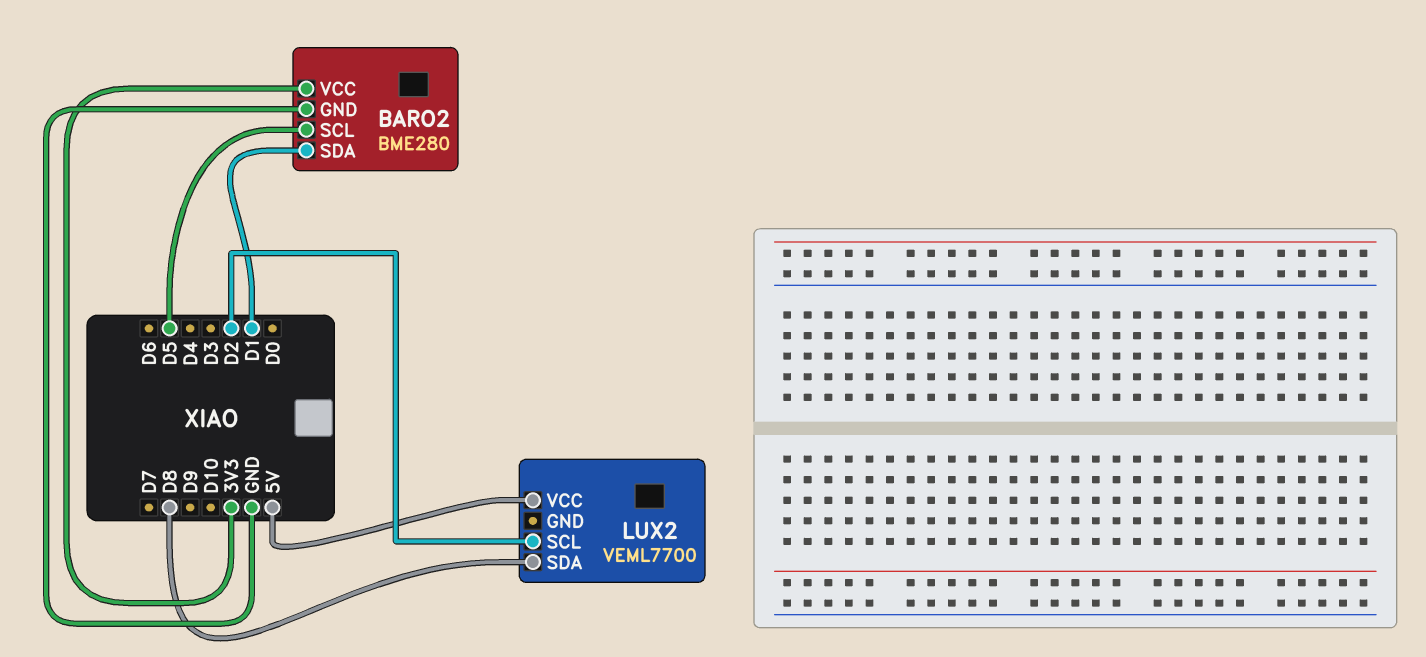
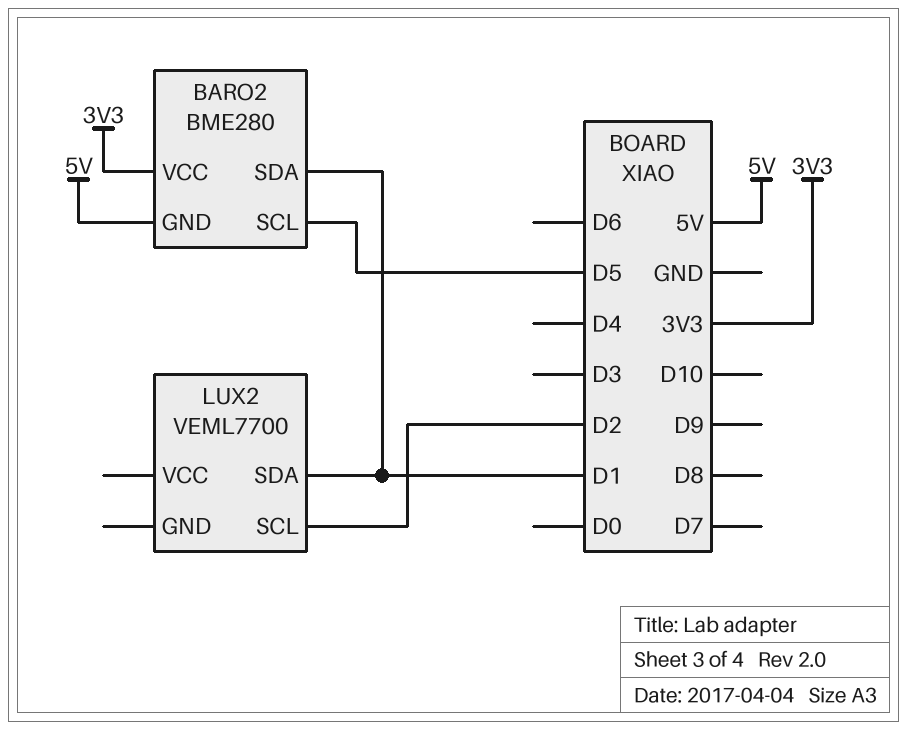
BARO2 pin GND: GND -> 5V
LUX2 pin SDA: D8 -> D1
LUX2 pin VCC: 5V -> none

